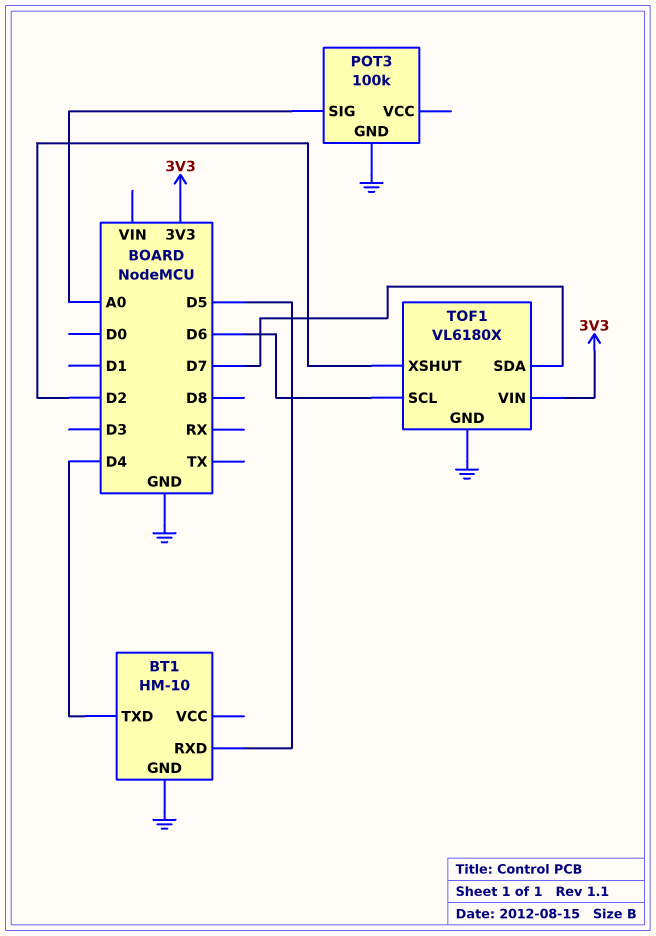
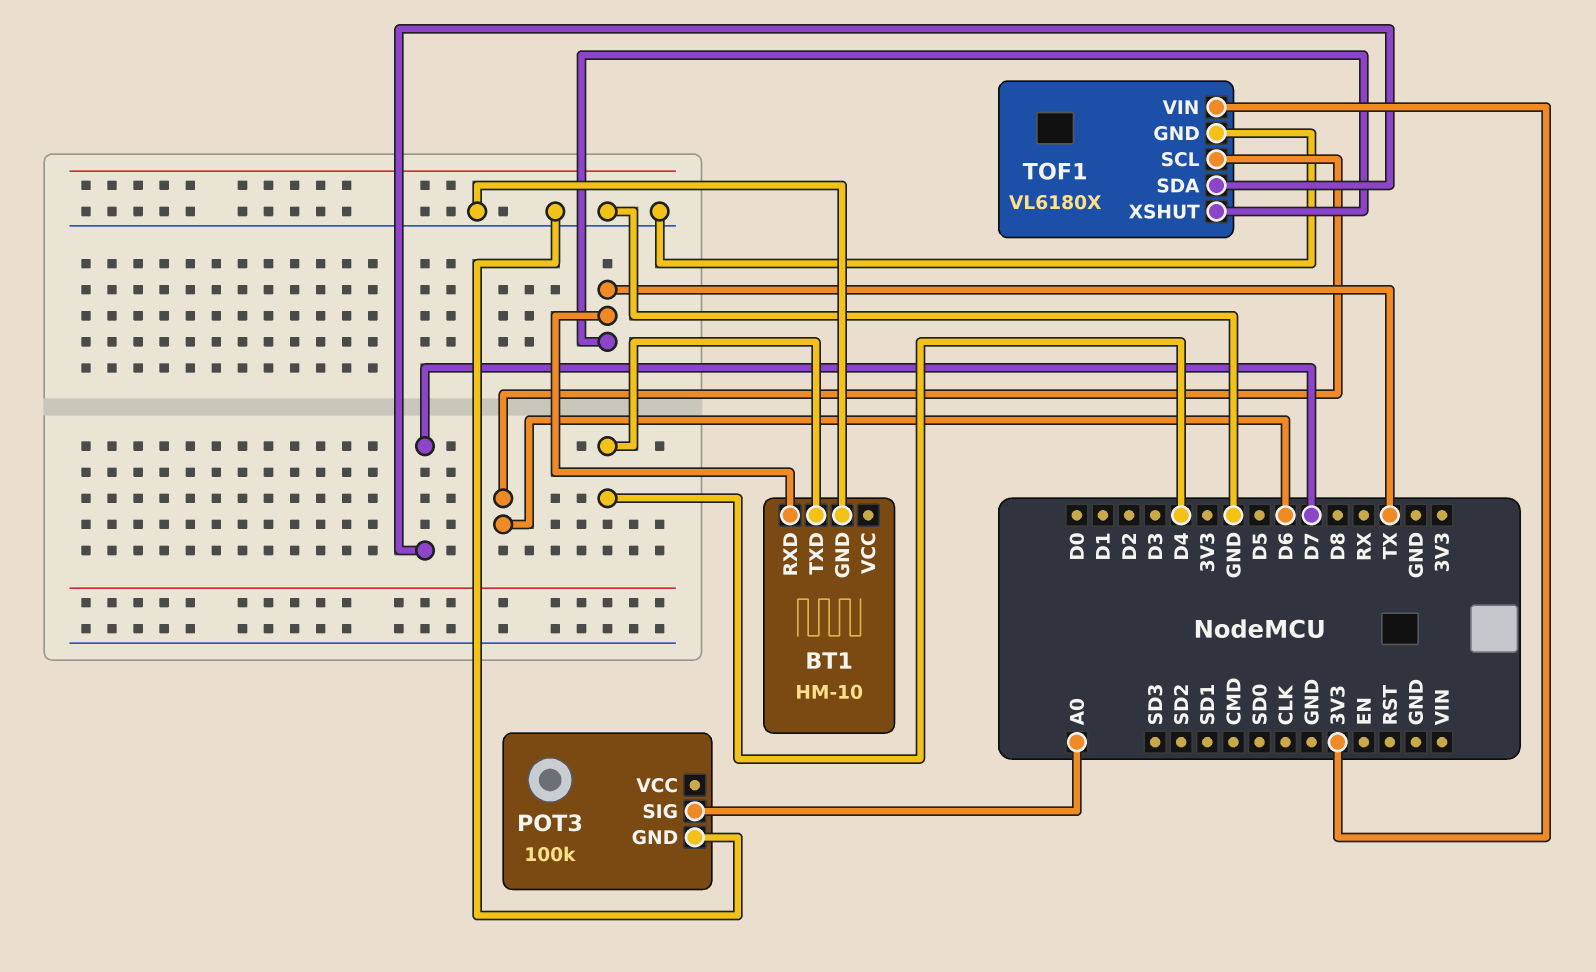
BT1 pin RXD: D5 -> TX
TOF1 pin XSHUT: D2 -> TX

